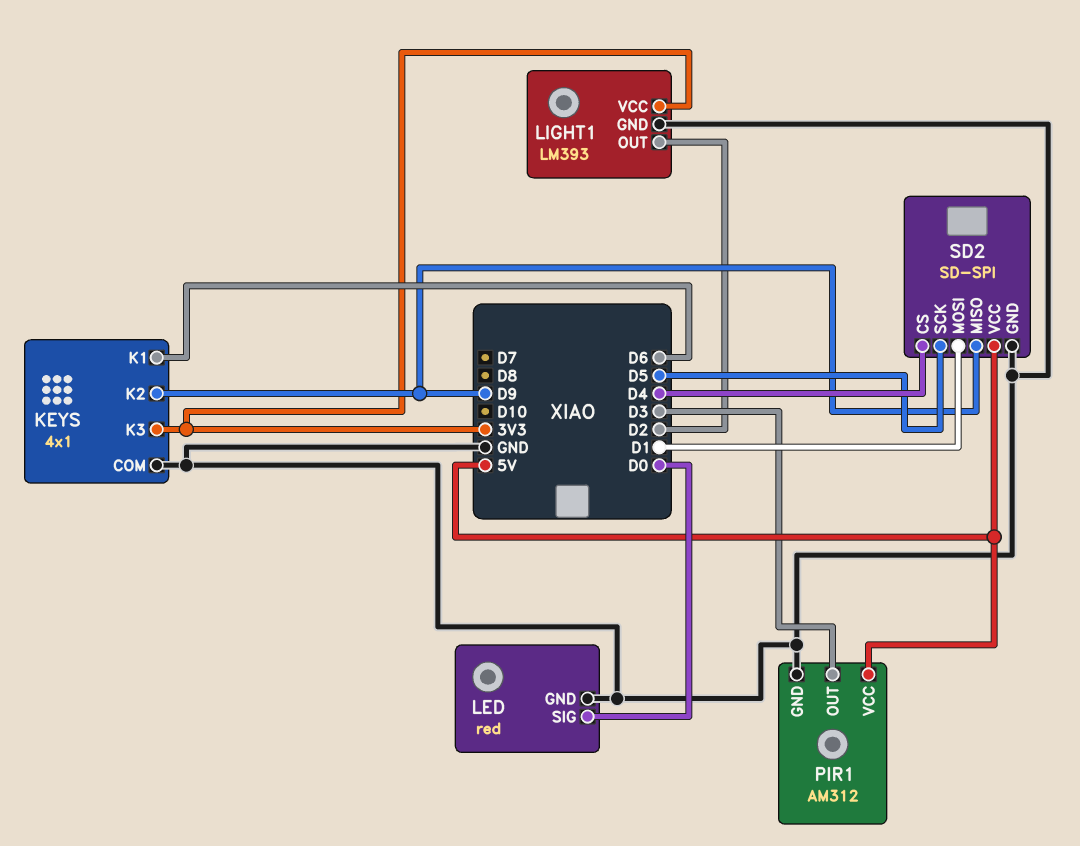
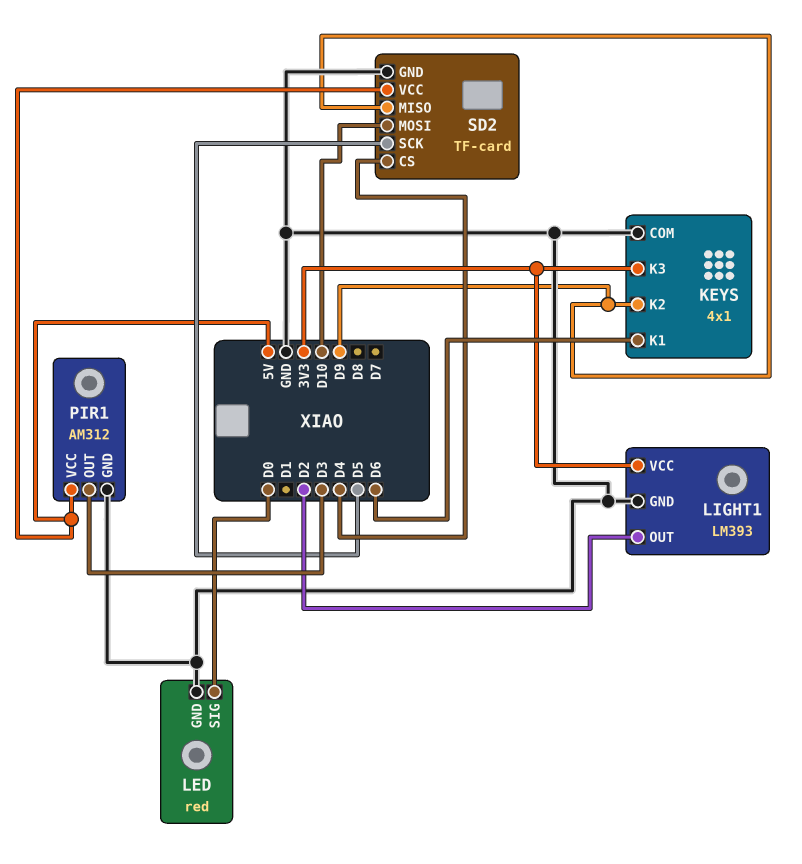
SD2: SD-SPI -> TF-card
SD2 pin MOSI: D1 -> D10

